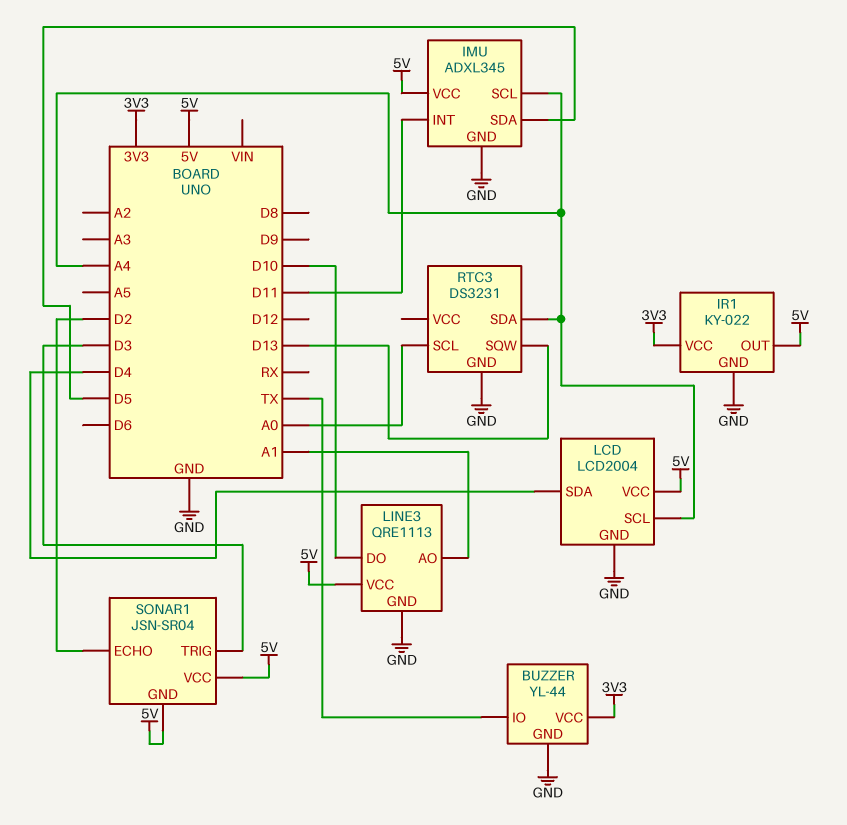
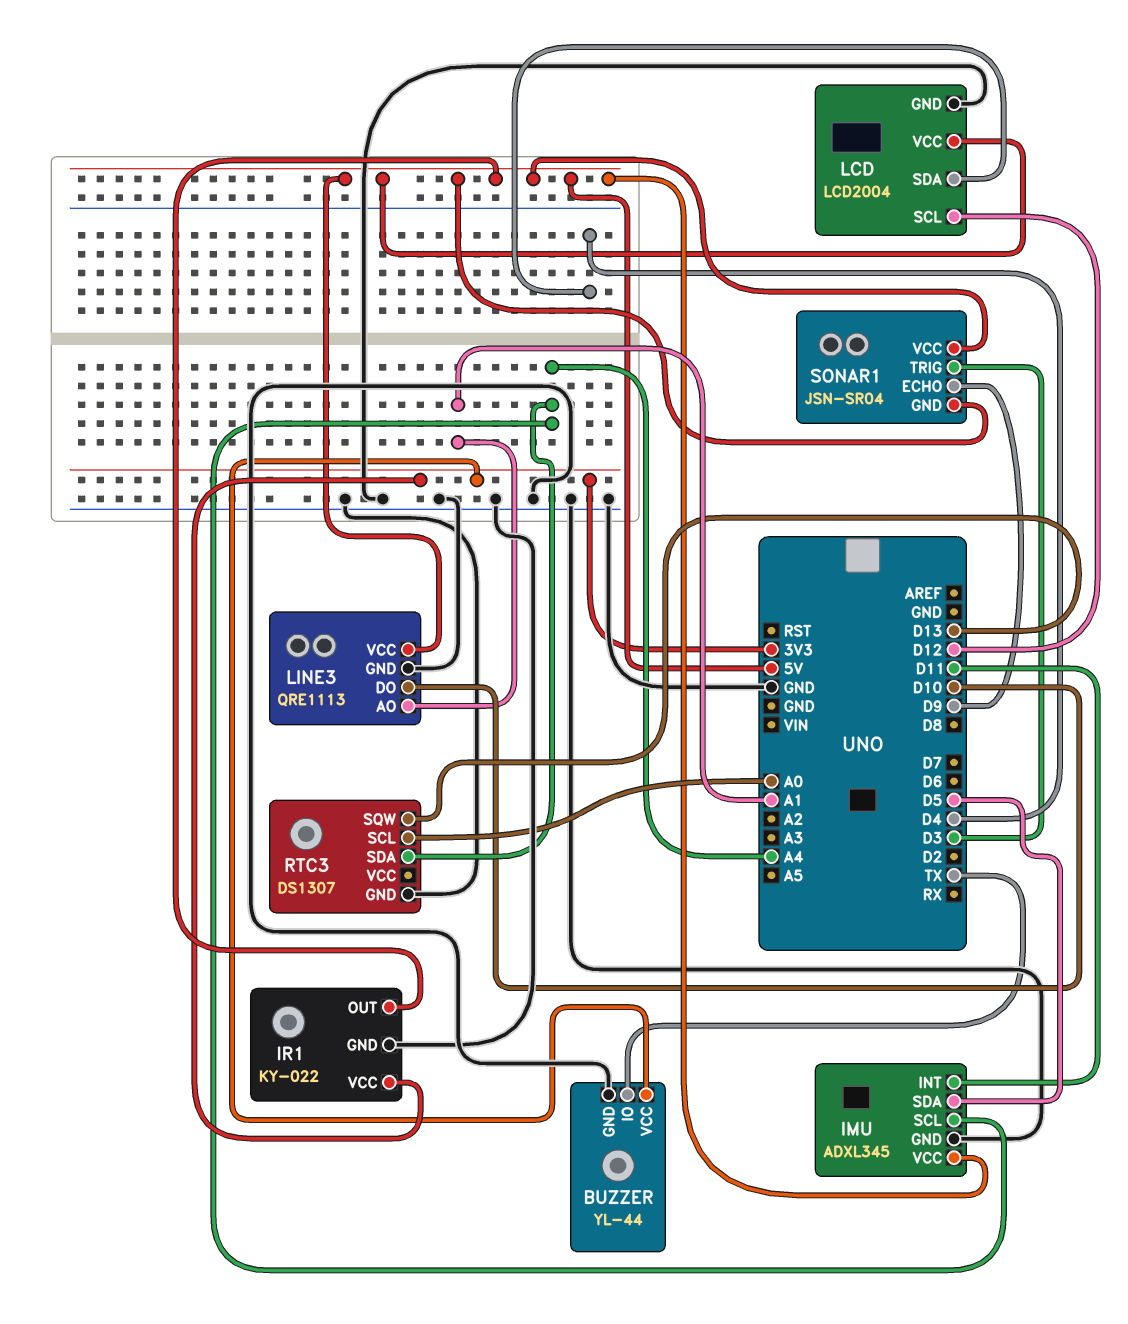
LCD pin SCL: A4 -> D12
RTC3: DS3231 -> DS1307
SONAR1 pin ECHO: D2 -> D9

